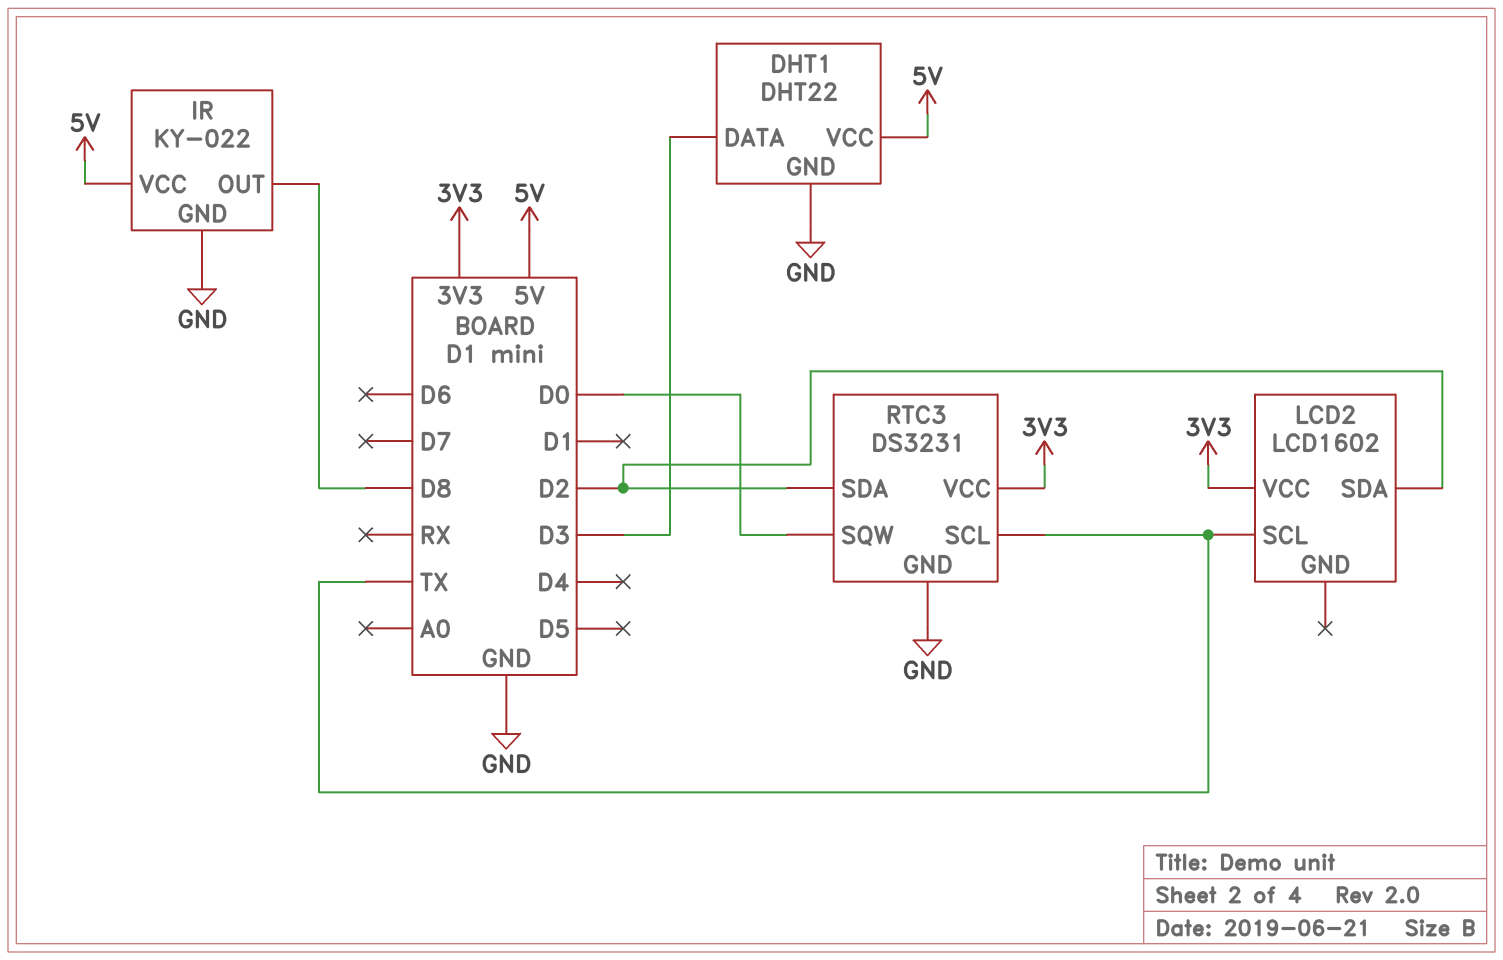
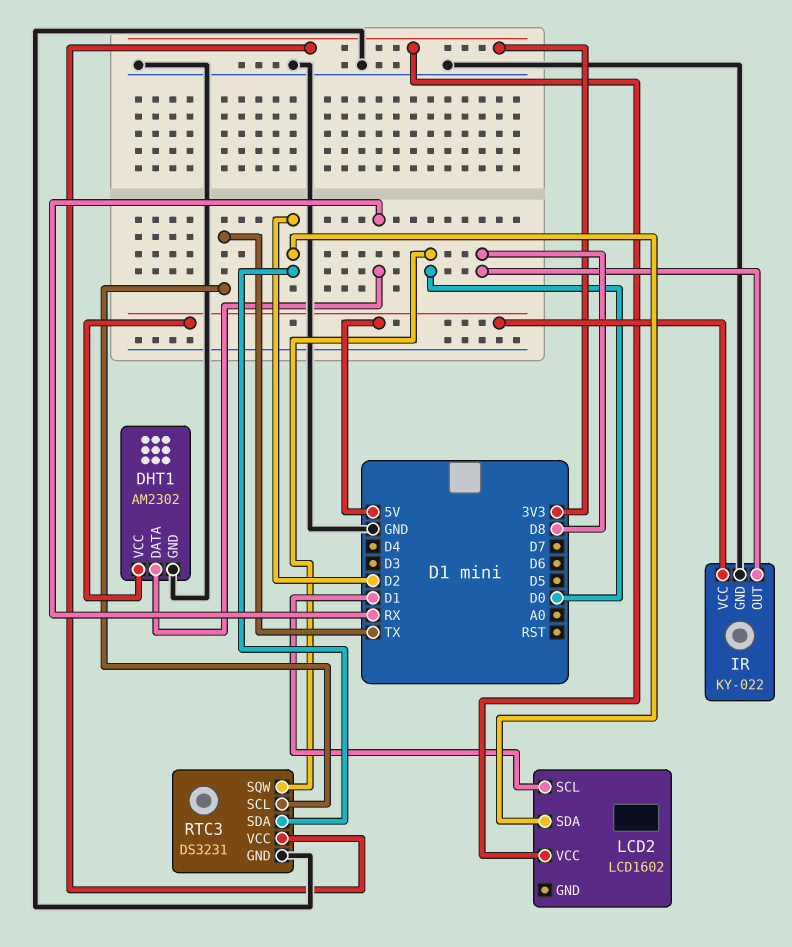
DHT1: DHT22 -> AM2302
DHT1 pin DATA: D3 -> RX
LCD2 pin SCL: TX -> D1

